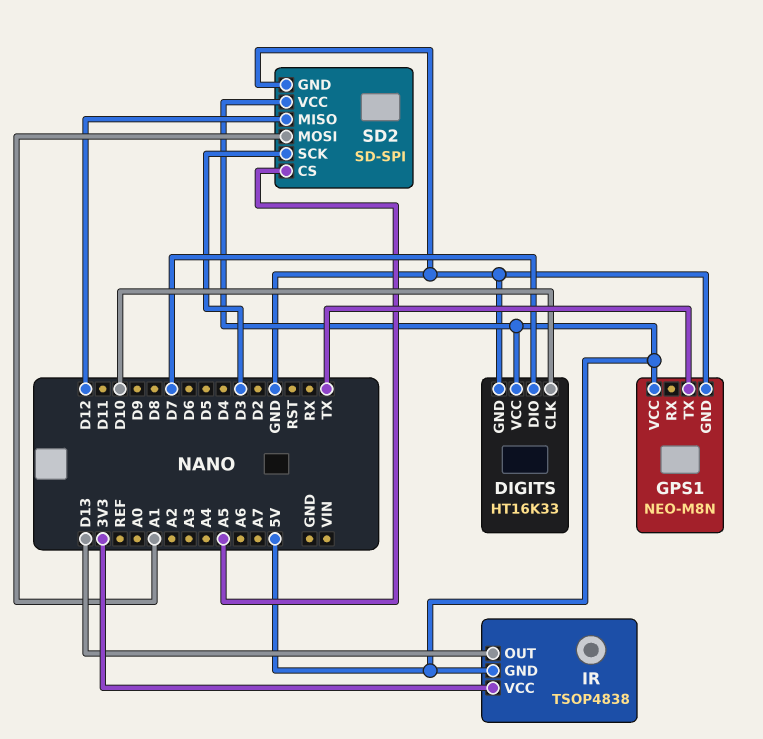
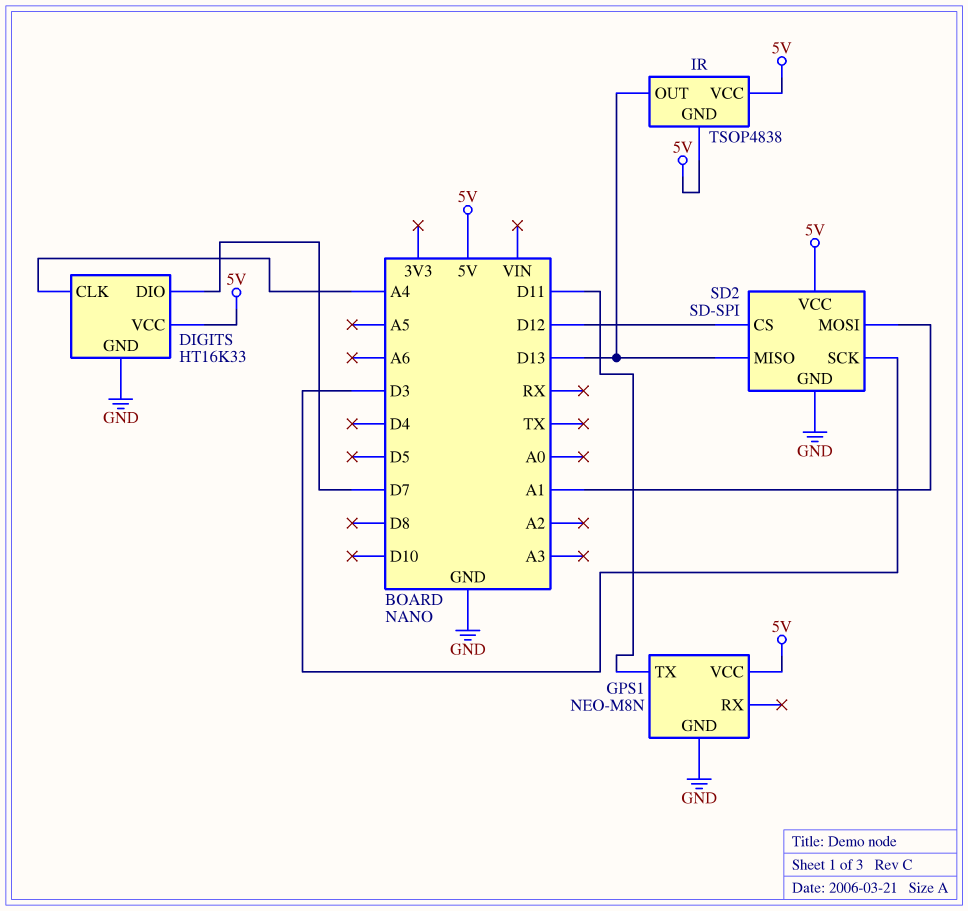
DIGITS pin CLK: D10 -> A4
GPS1 pin TX: TX -> D11
IR pin VCC: 3V3 -> 5V
SD2 pin CS: A5 -> D12
SD2 pin MISO: D12 -> D13

